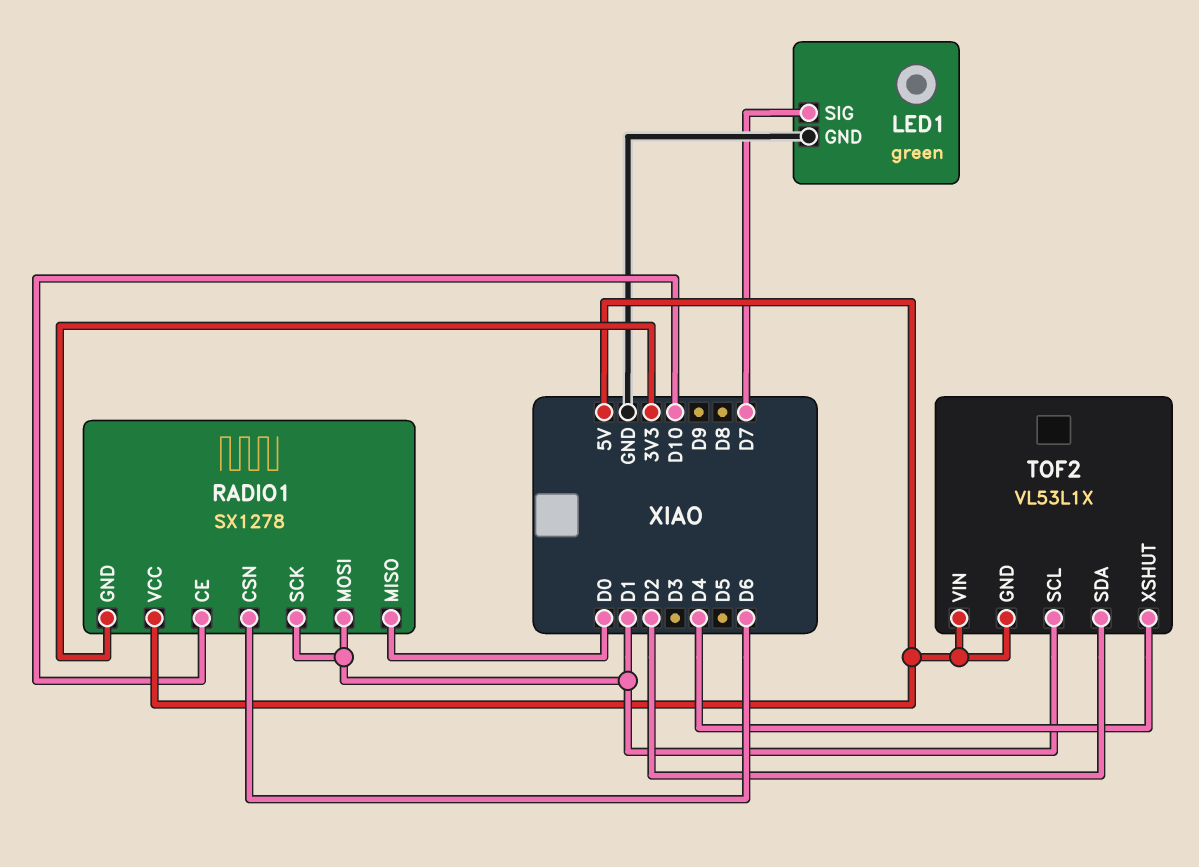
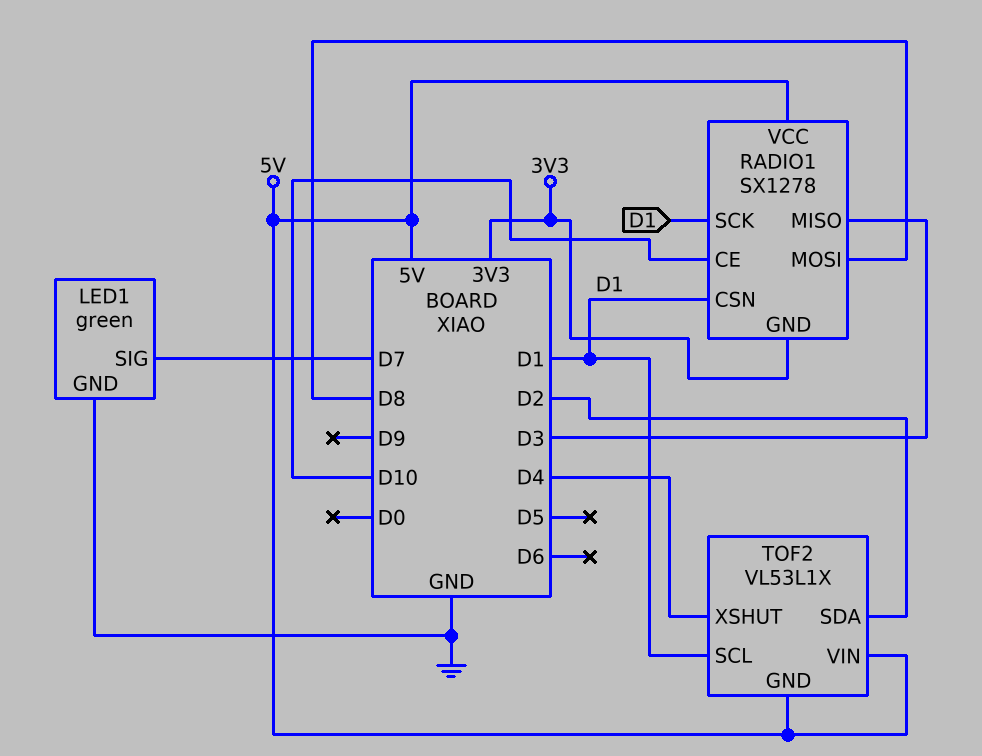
RADIO1 pin CSN: D6 -> D1
RADIO1 pin MISO: D0 -> D3
RADIO1 pin MOSI: D1 -> D8

